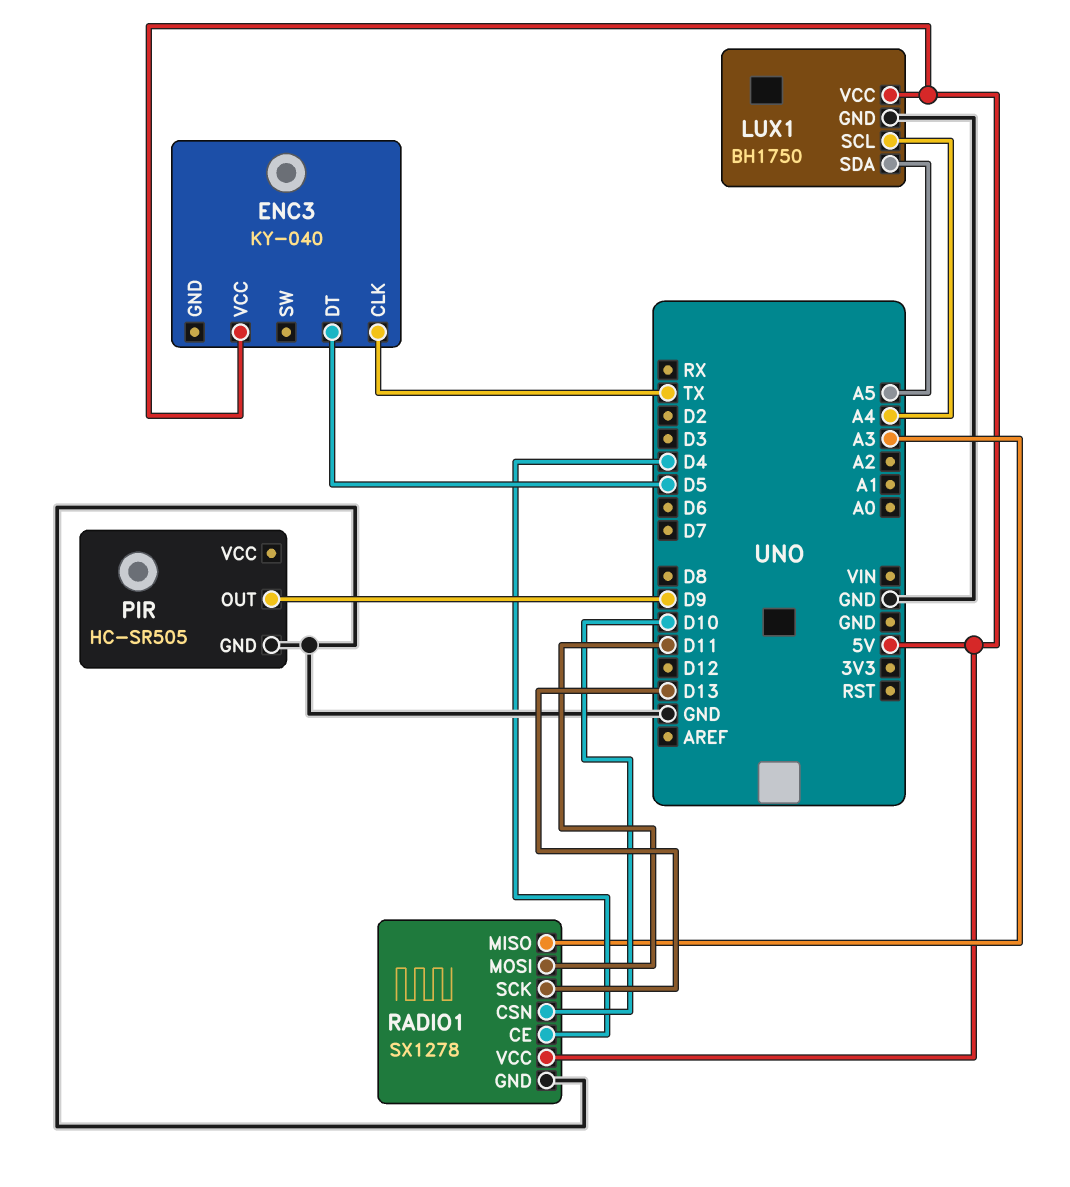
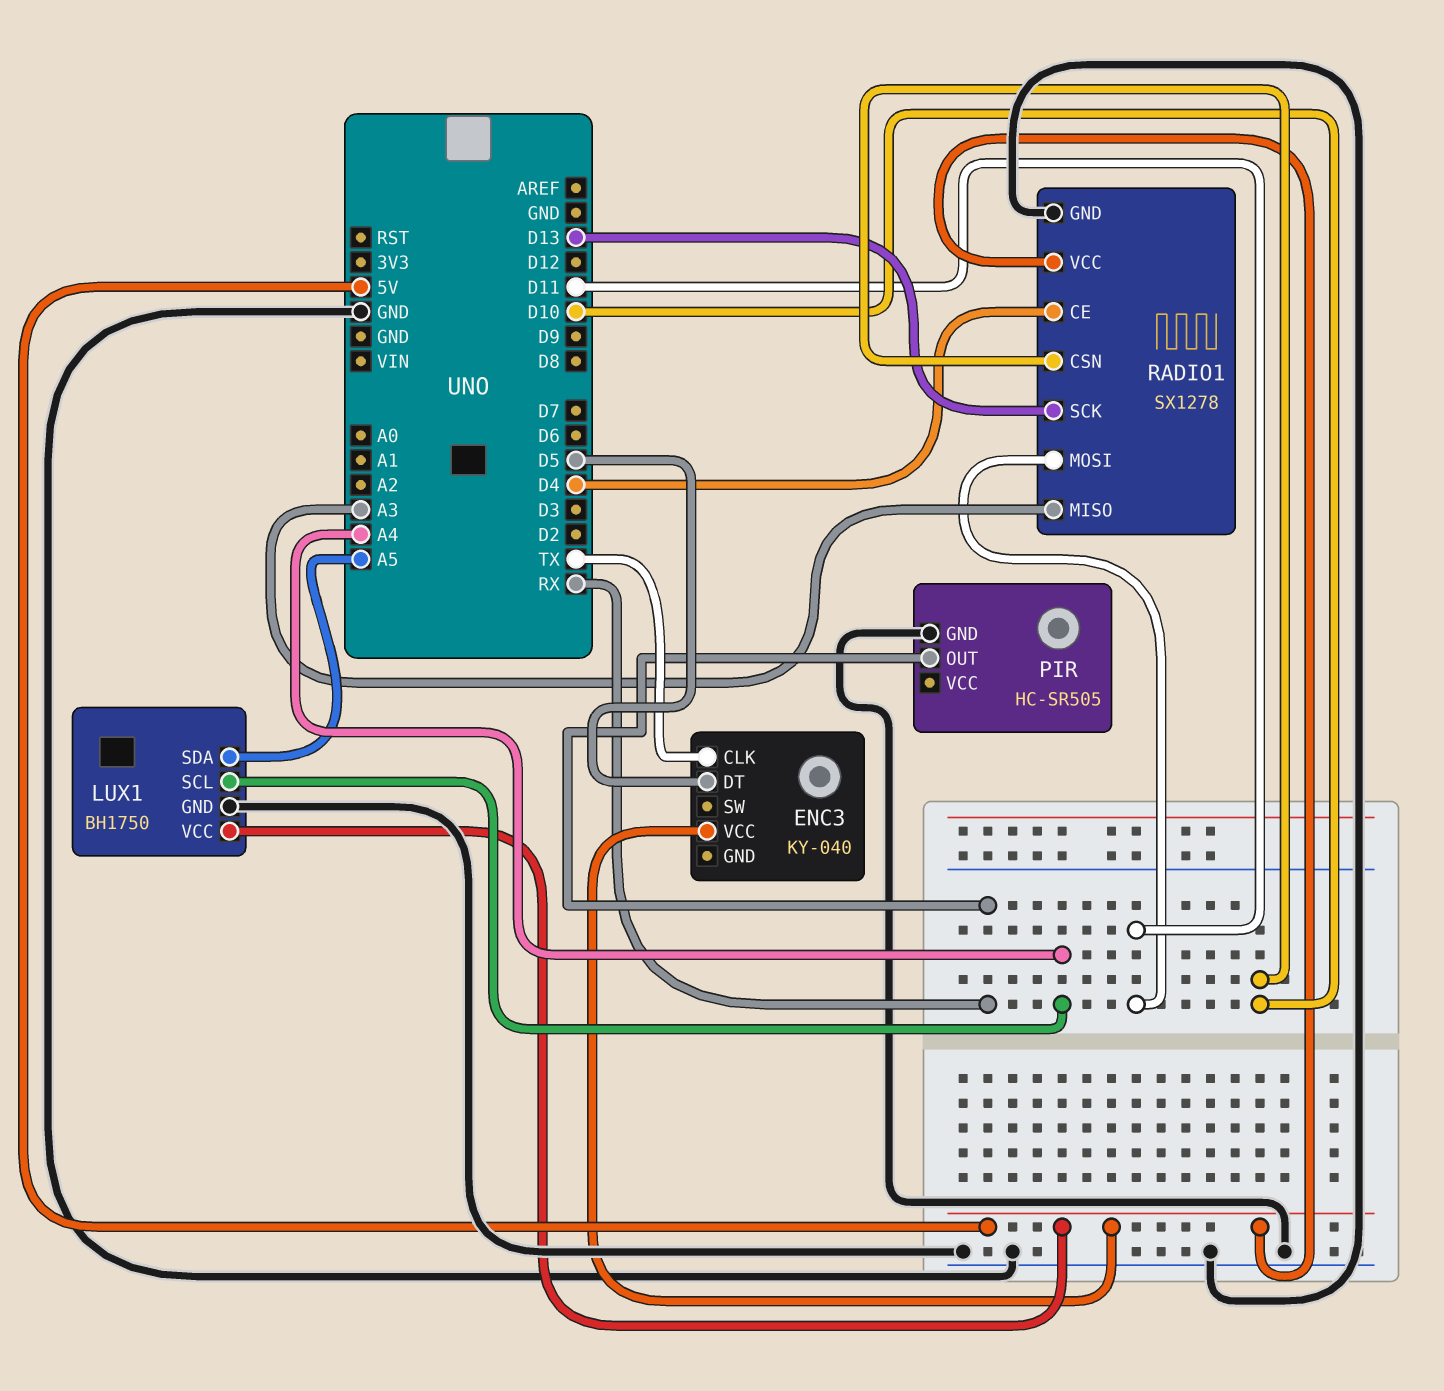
PIR pin OUT: D9 -> RX

